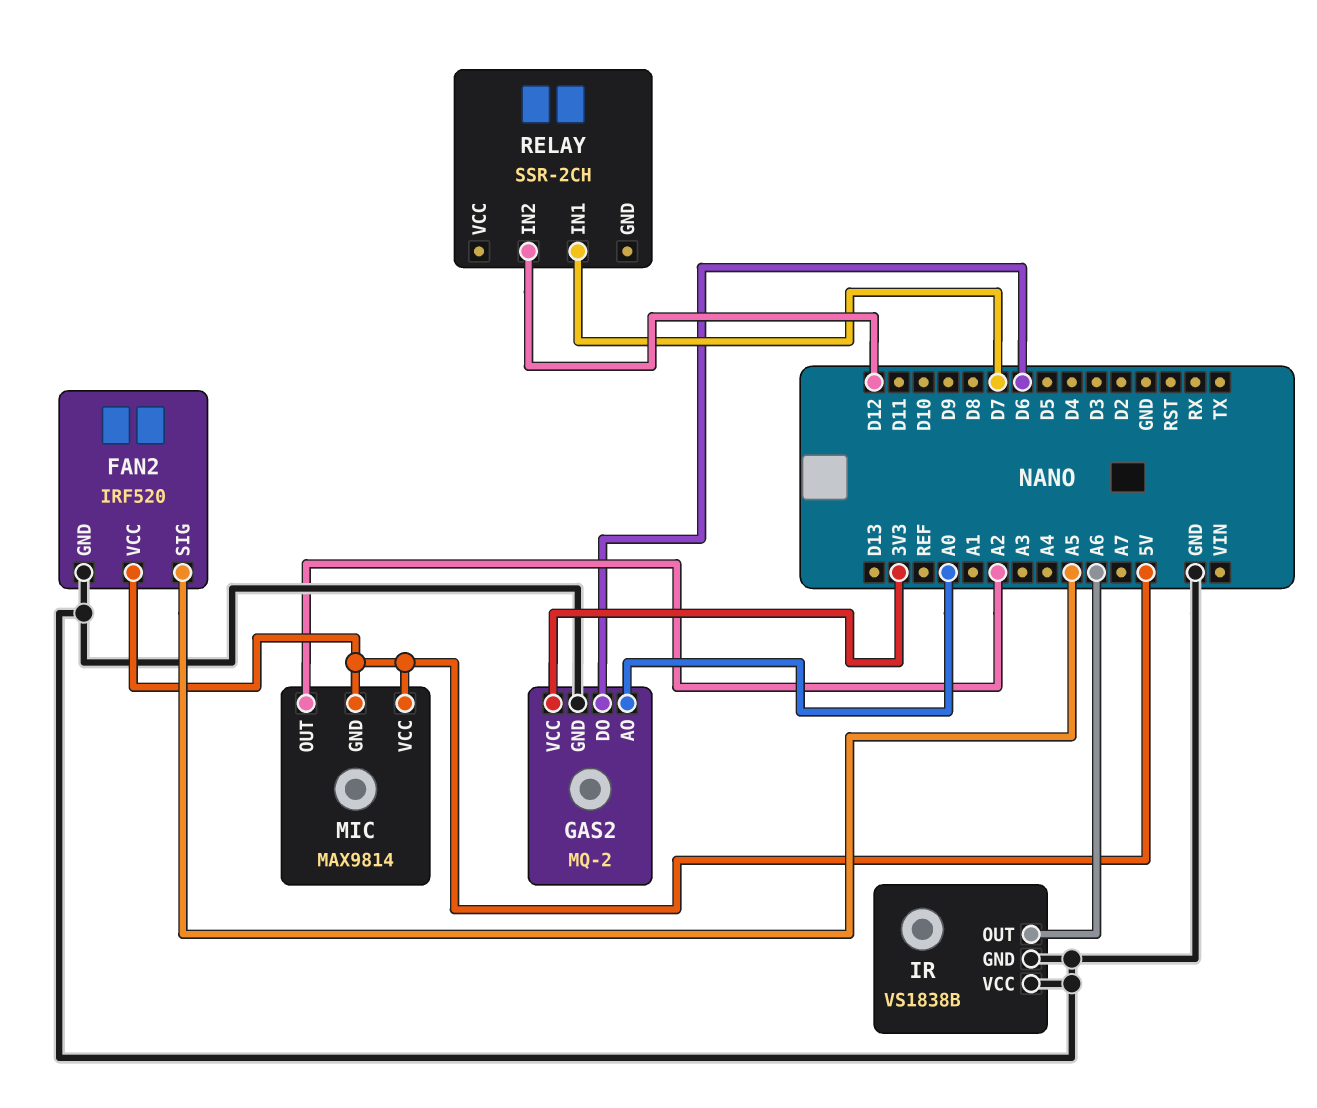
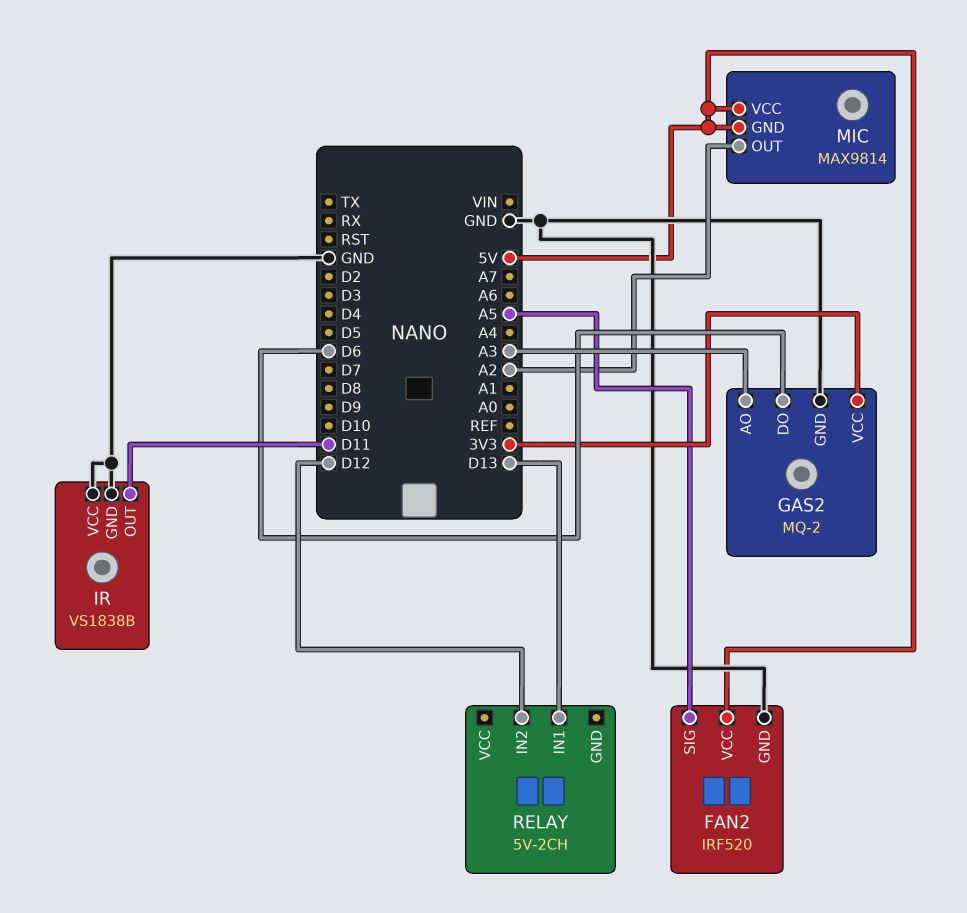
GAS2 pin AO: A0 -> A3
IR pin OUT: A6 -> D11
RELAY: SSR-2CH -> 5V-2CH
RELAY pin IN1: D7 -> D13

